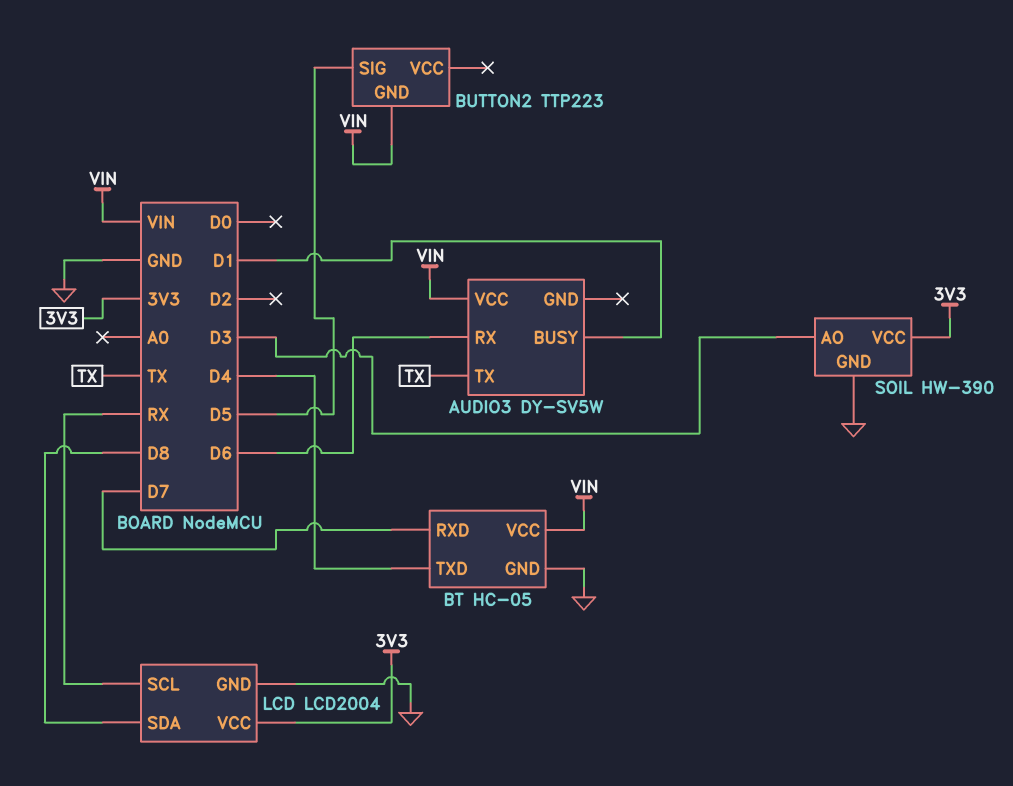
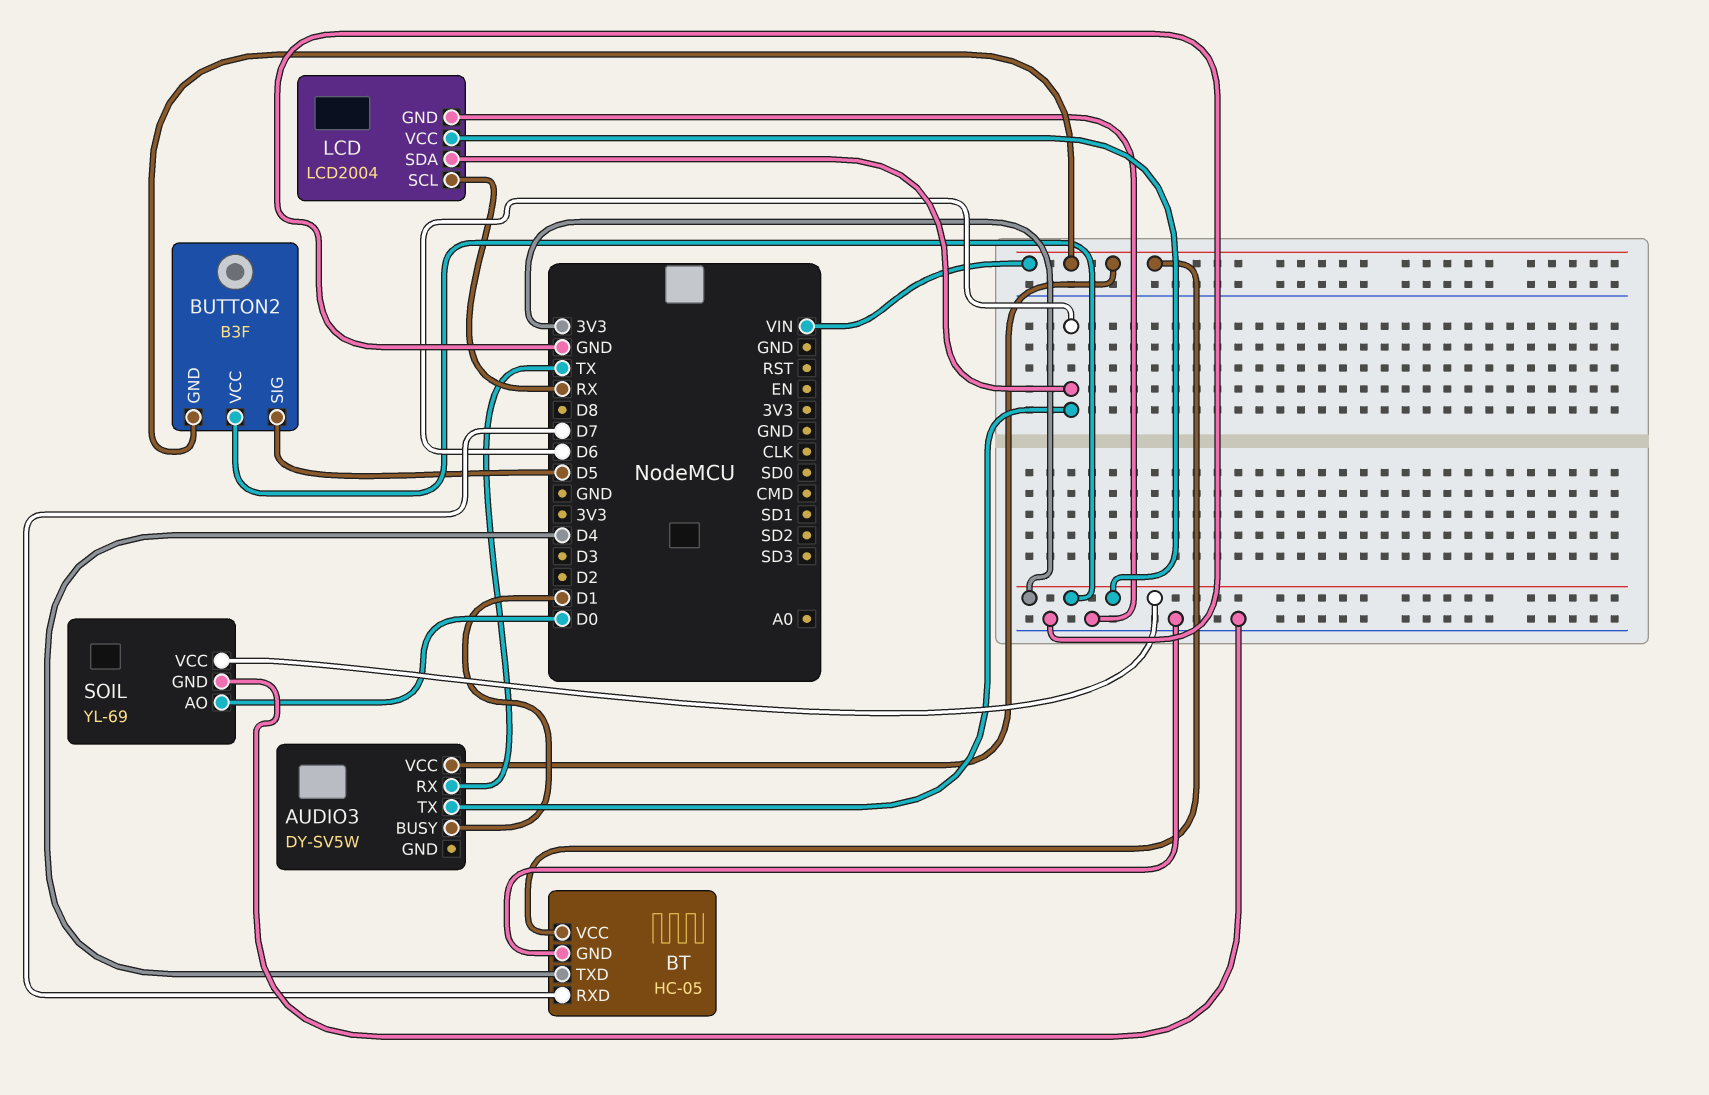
AUDIO3 pin RX: D6 -> TX
AUDIO3 pin TX: TX -> D6
BUTTON2: TTP223 -> B3F
BUTTON2 pin VCC: none -> 3V3
LCD pin SDA: D8 -> D6
SOIL: HW-390 -> YL-69
SOIL pin AO: D3 -> D0

